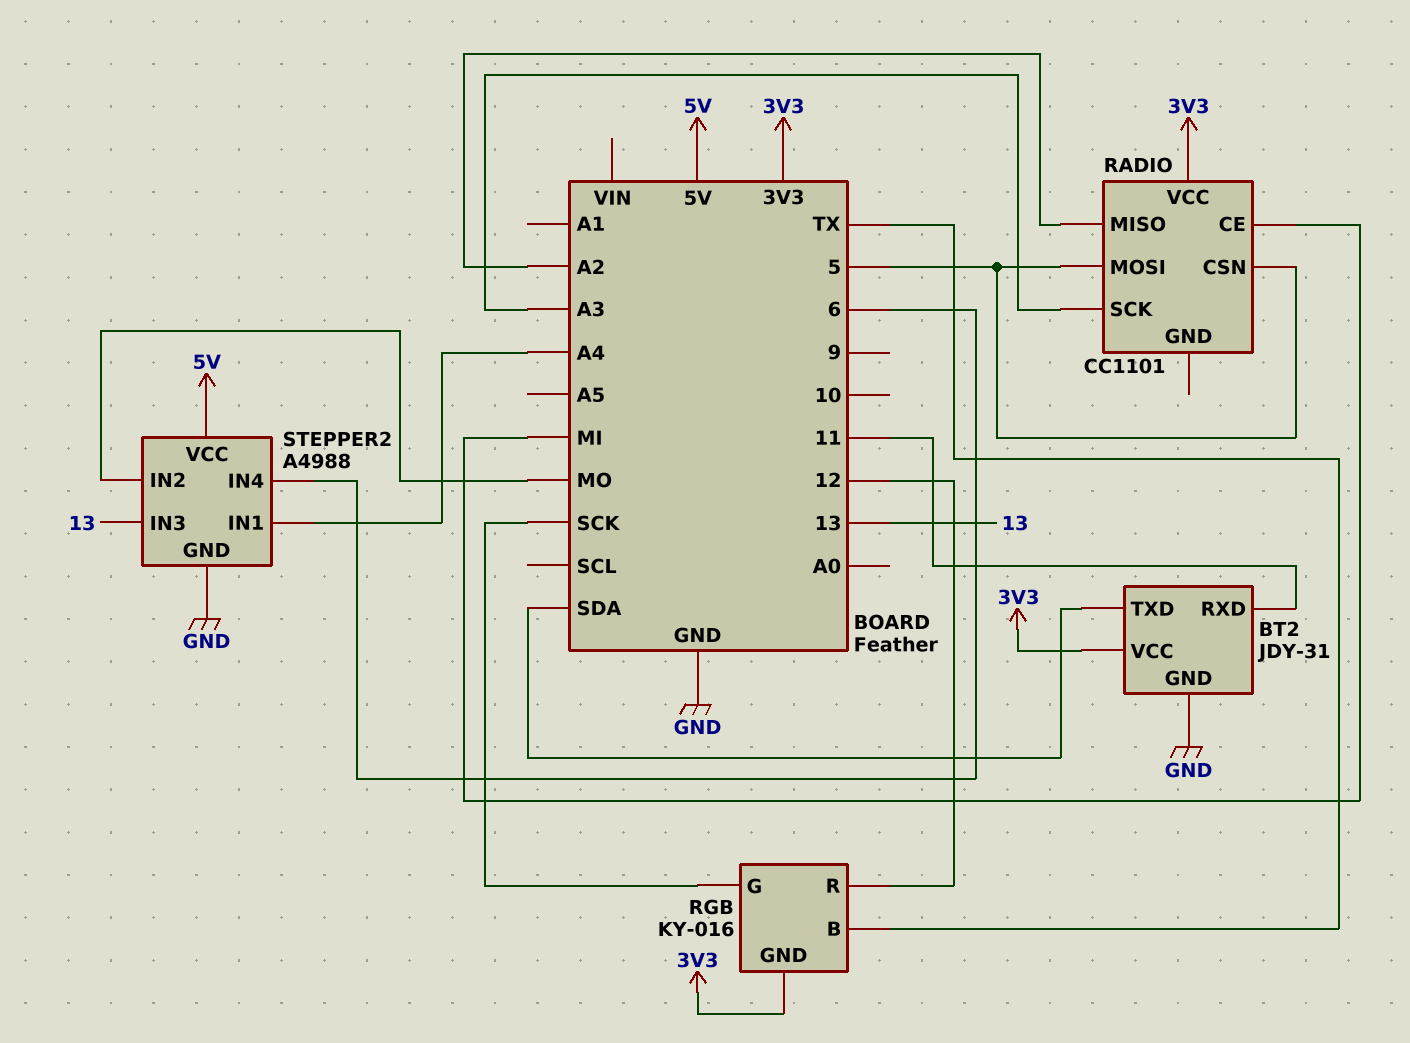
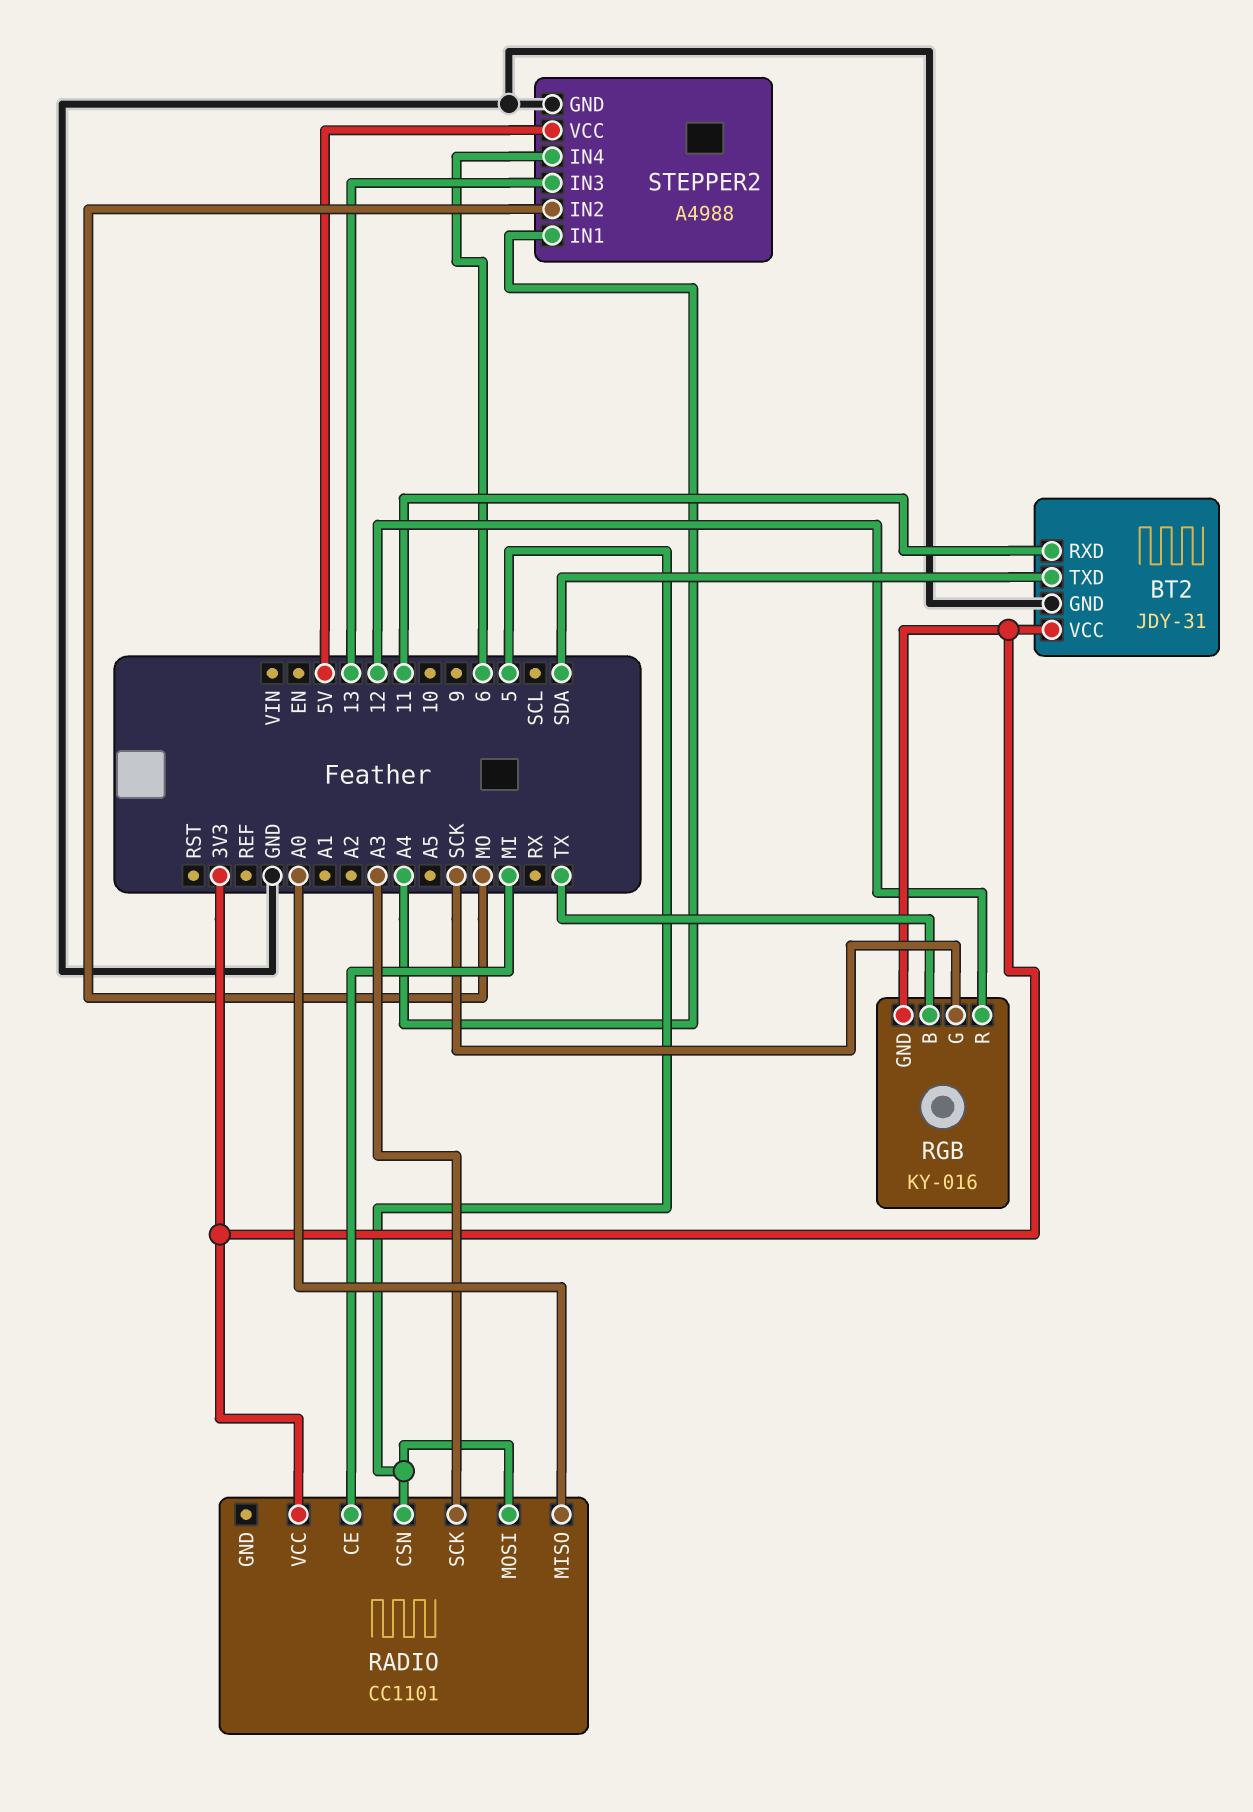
RADIO pin MISO: A2 -> A0

